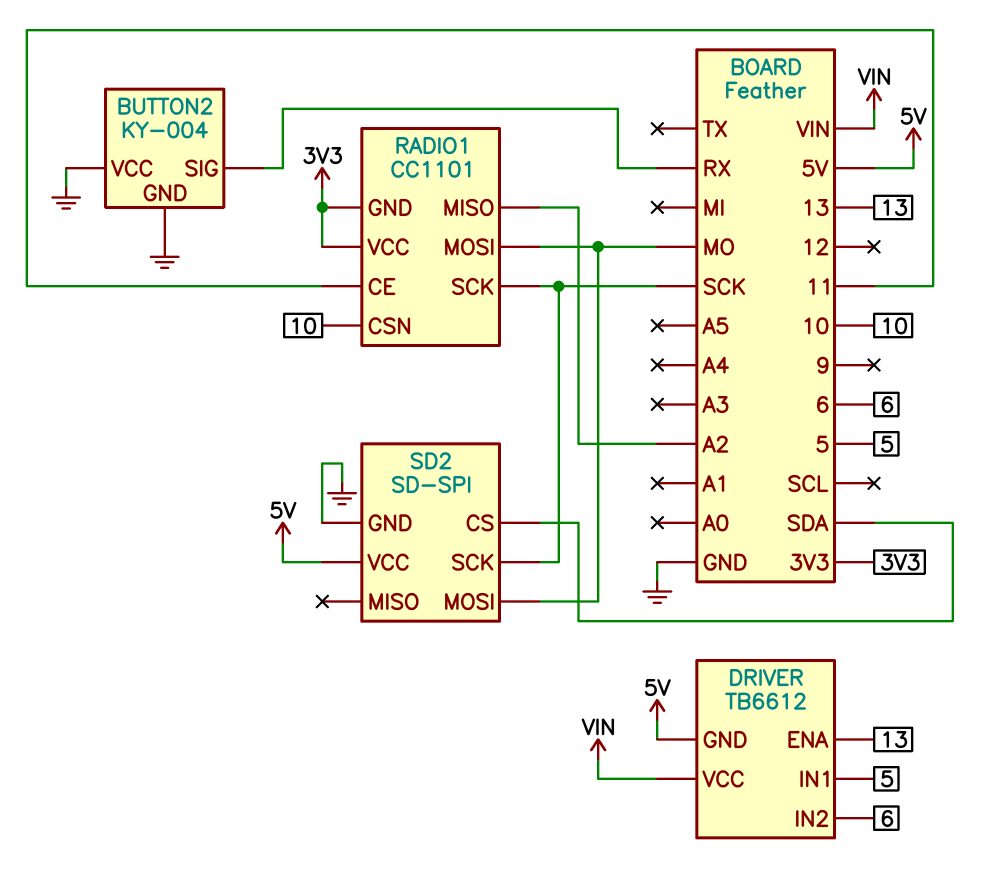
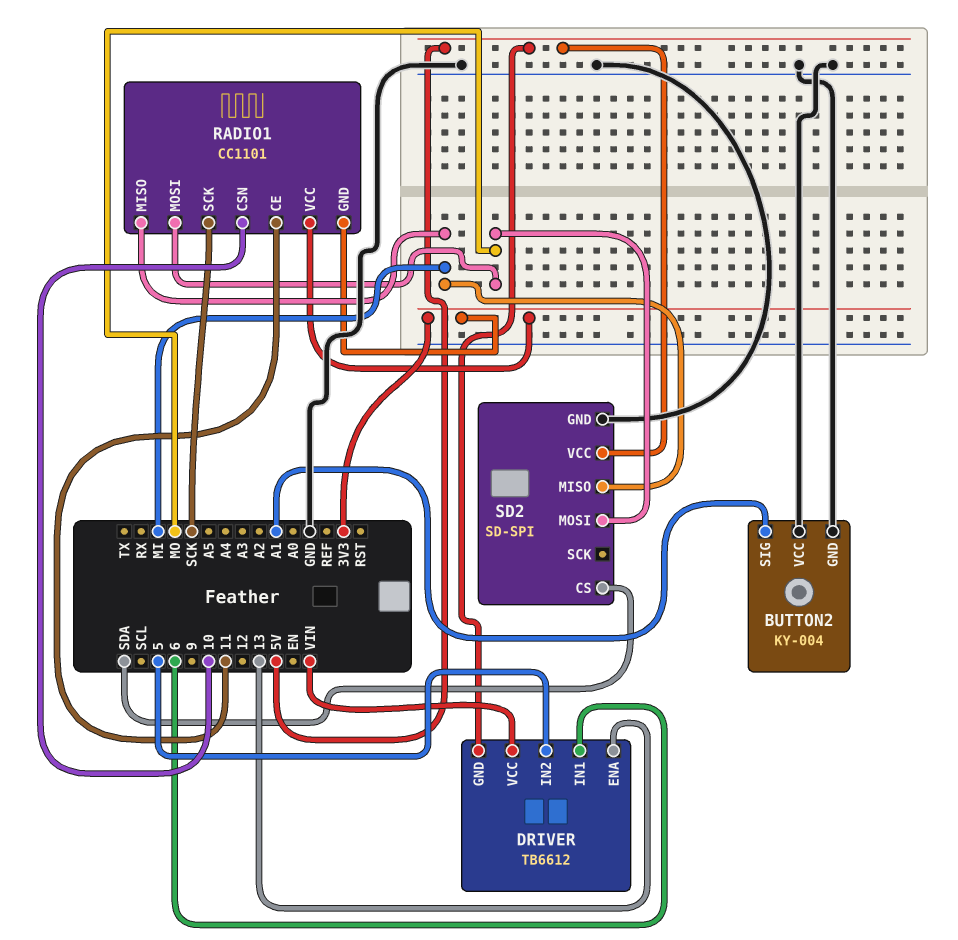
BUTTON2 pin SIG: RX -> A1
DRIVER pin IN1: 5 -> 6
DRIVER pin IN2: 6 -> 5
RADIO1 pin MISO: A2 -> MI
SD2 pin MISO: none -> MI
SD2 pin SCK: SCK -> none

